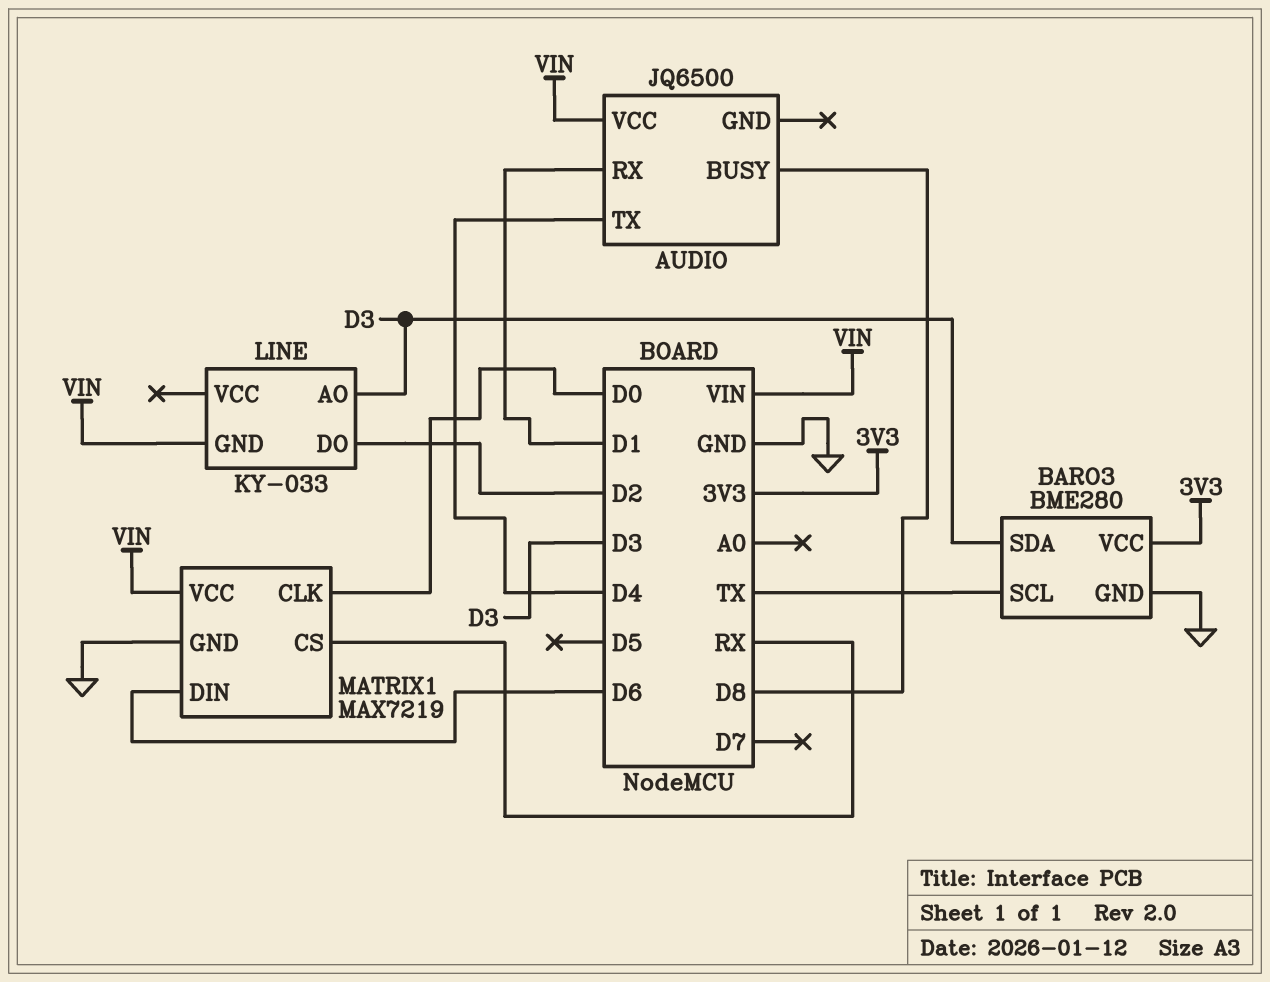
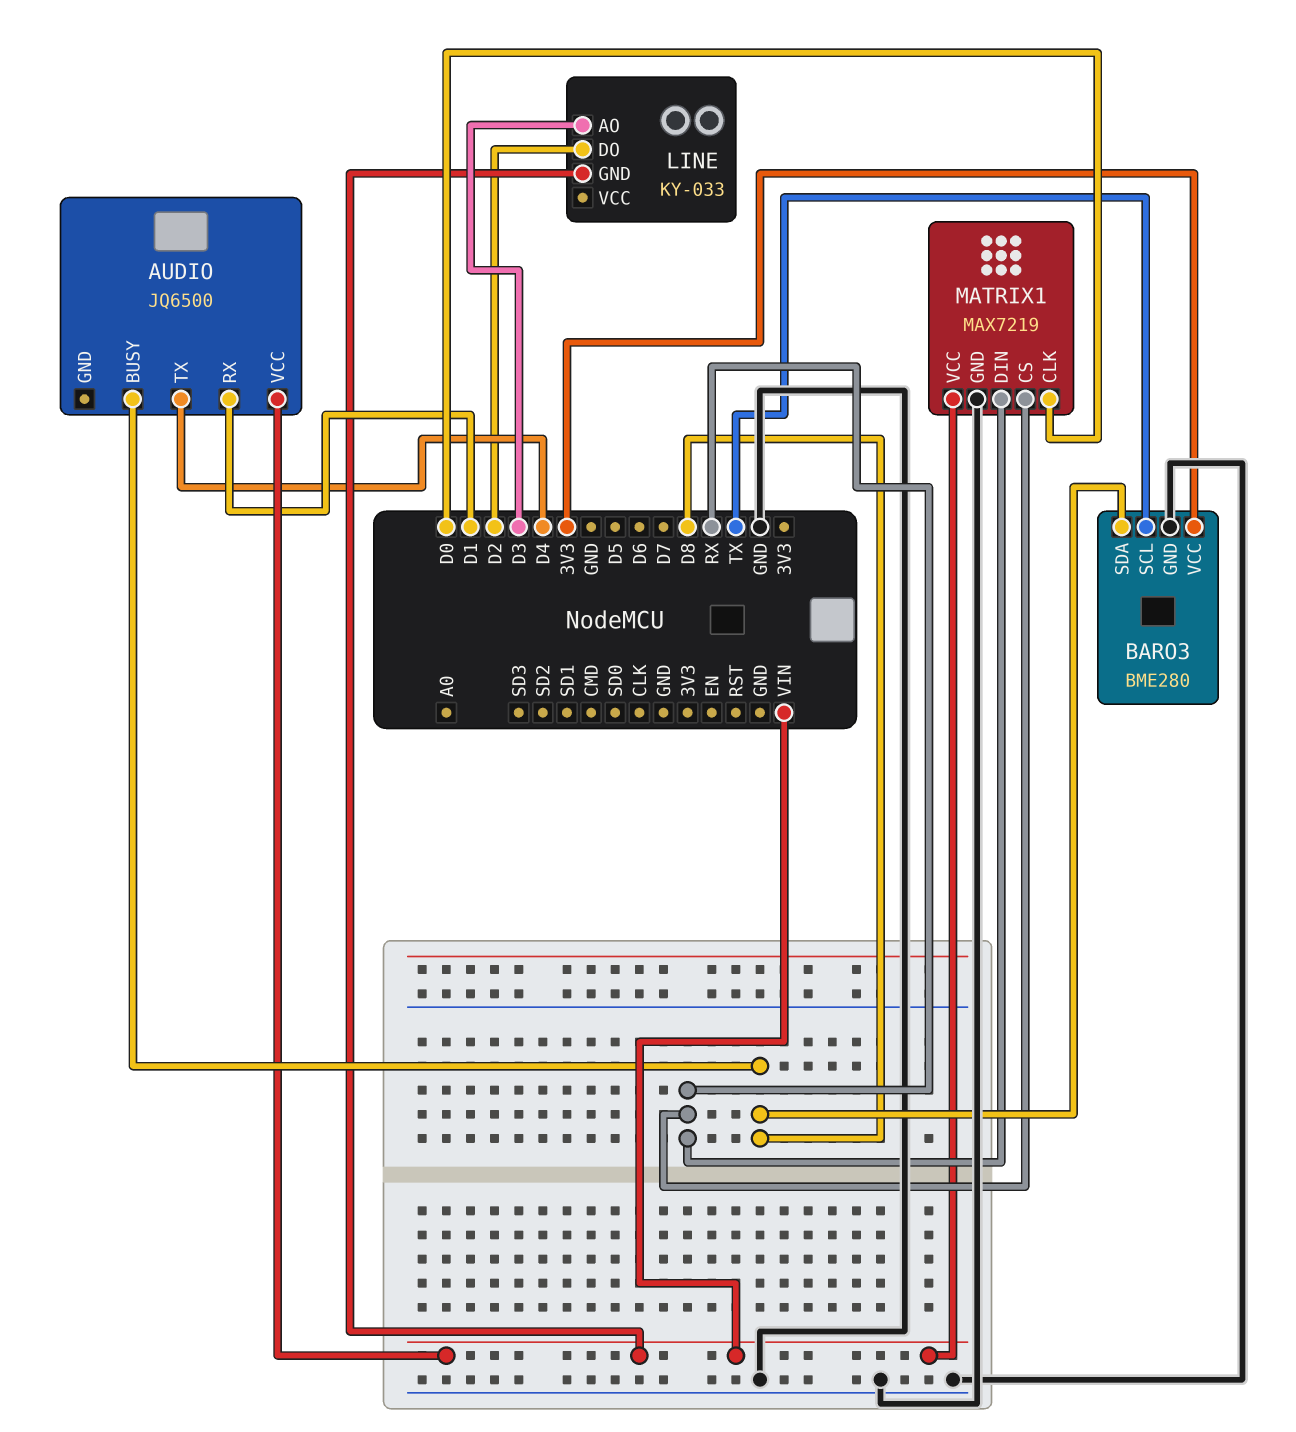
BARO3 pin SDA: D3 -> D8
MATRIX1 pin DIN: D6 -> RX

